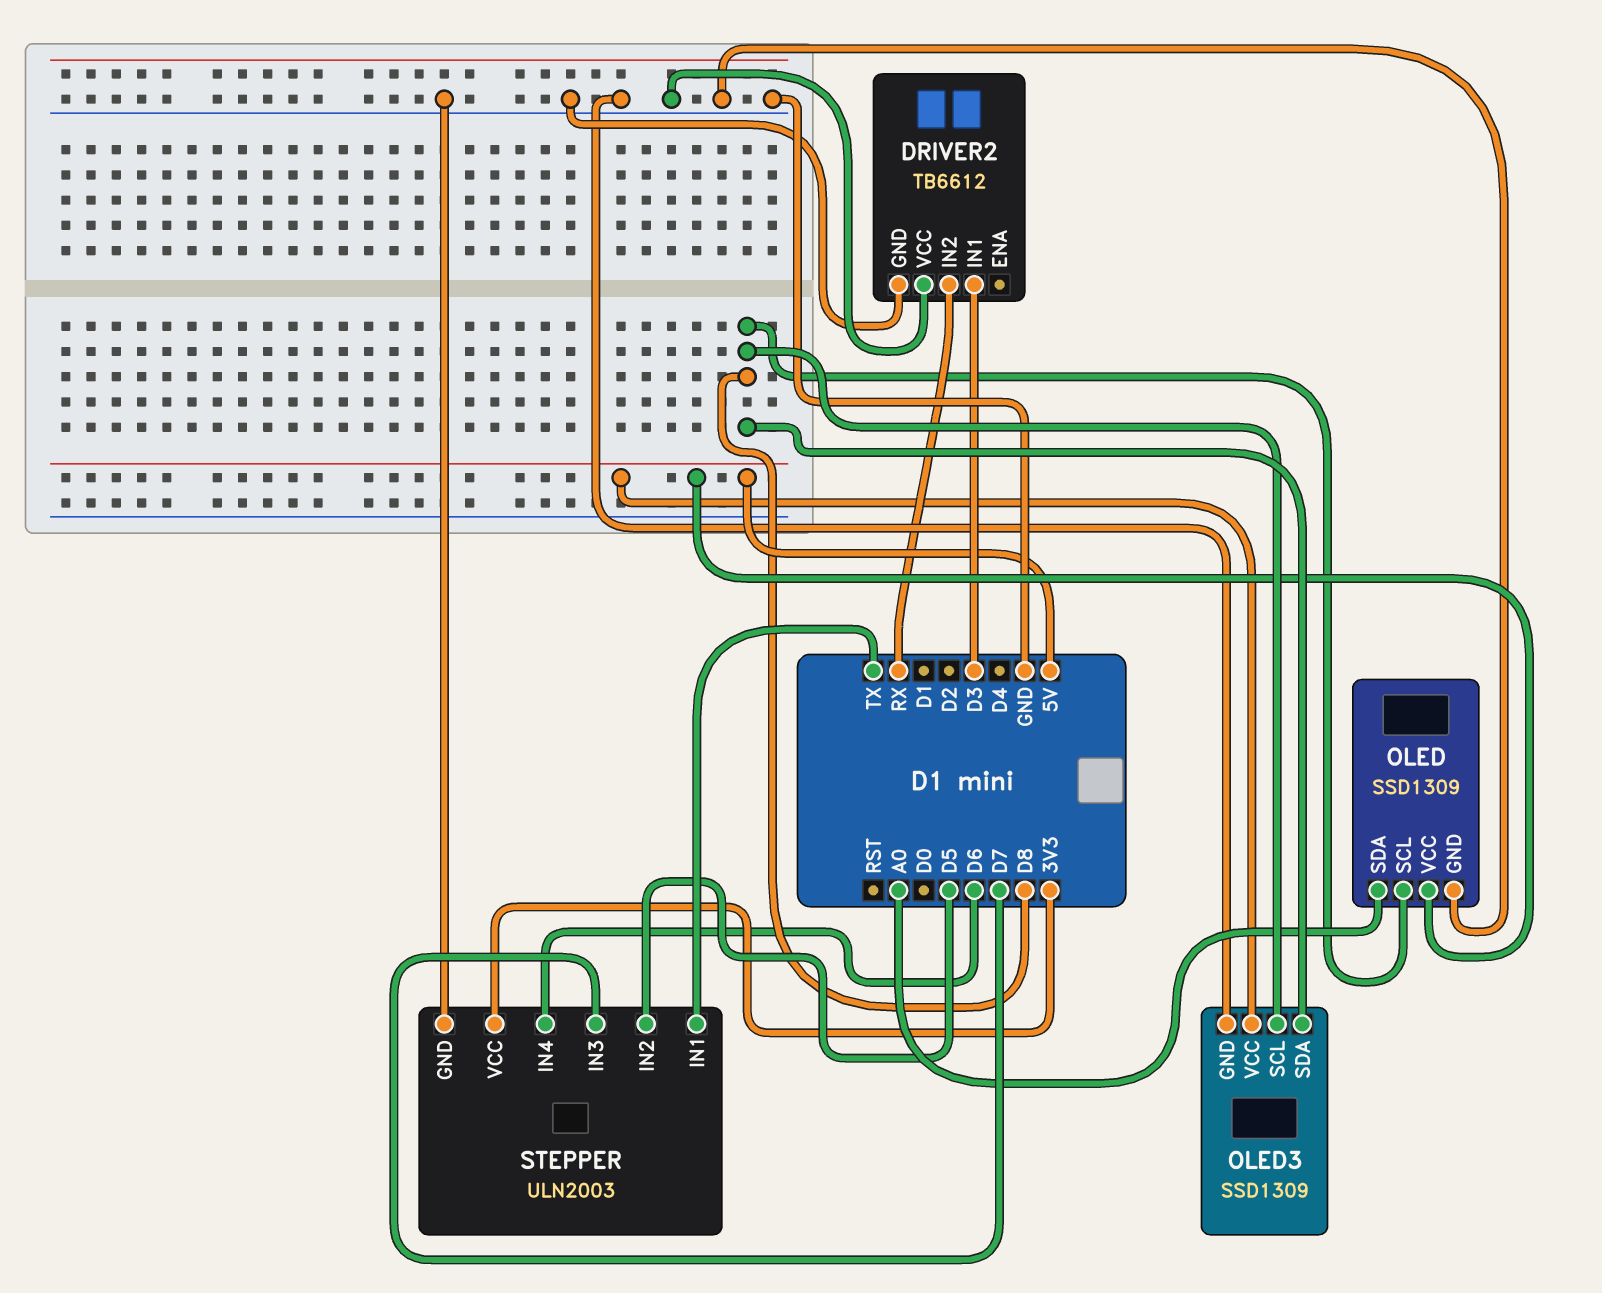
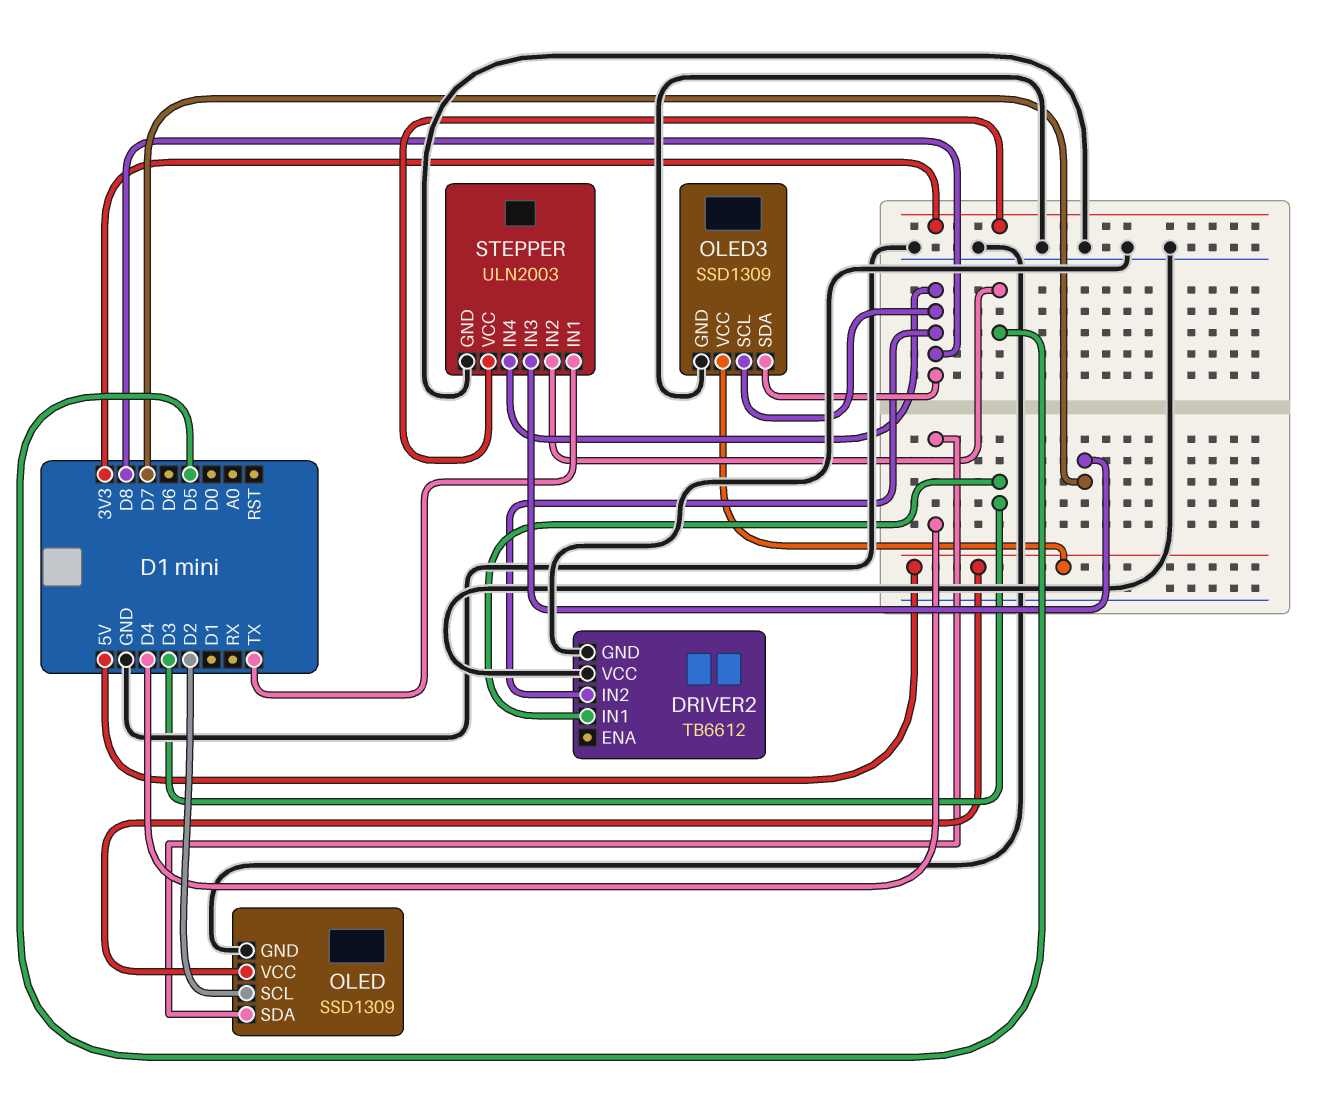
DRIVER2 pin IN2: RX -> D8
OLED pin SCL: D8 -> D2
OLED pin SDA: A0 -> D4
STEPPER pin IN4: D6 -> D8

